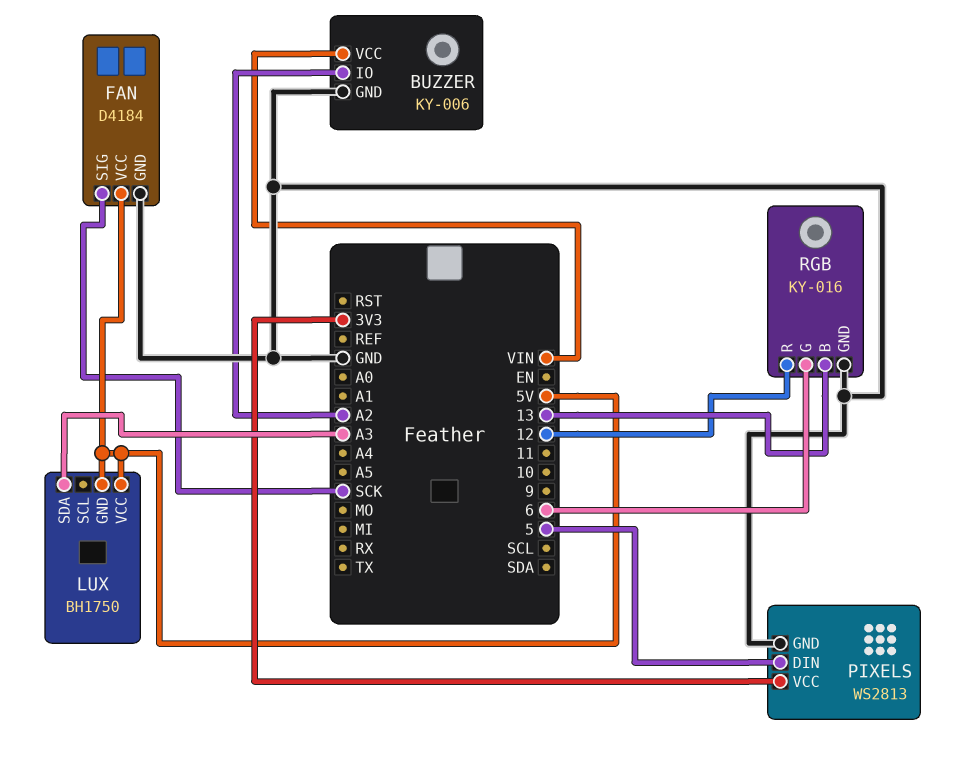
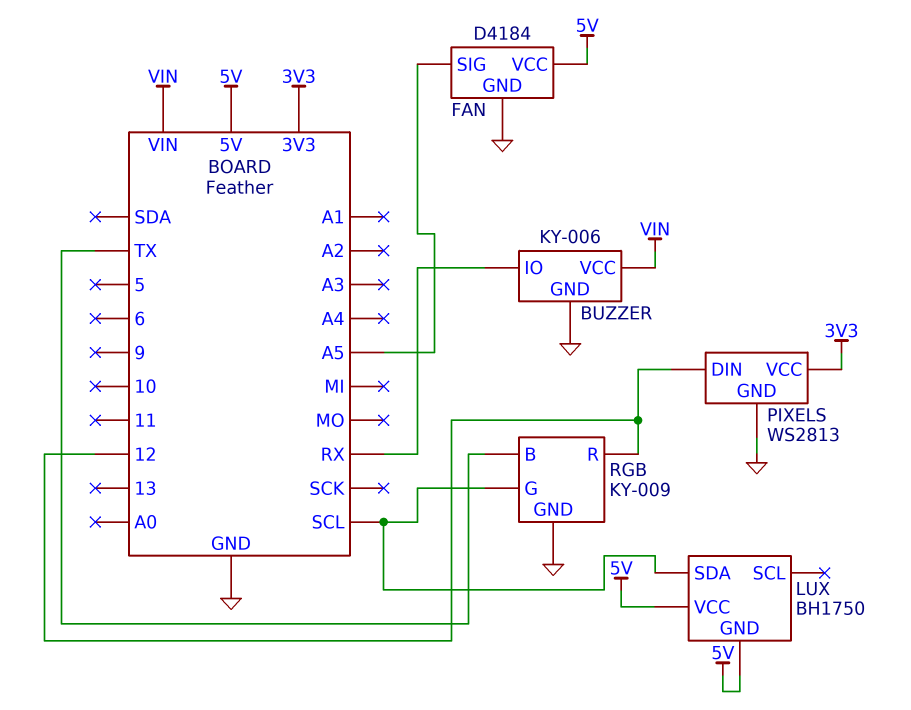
BUZZER pin IO: A2 -> RX
FAN pin SIG: SCK -> A5
LUX pin SDA: A3 -> SCL
PIXELS pin DIN: 5 -> 12
RGB: KY-016 -> KY-009
RGB pin B: 13 -> TX
RGB pin G: 6 -> SCL

